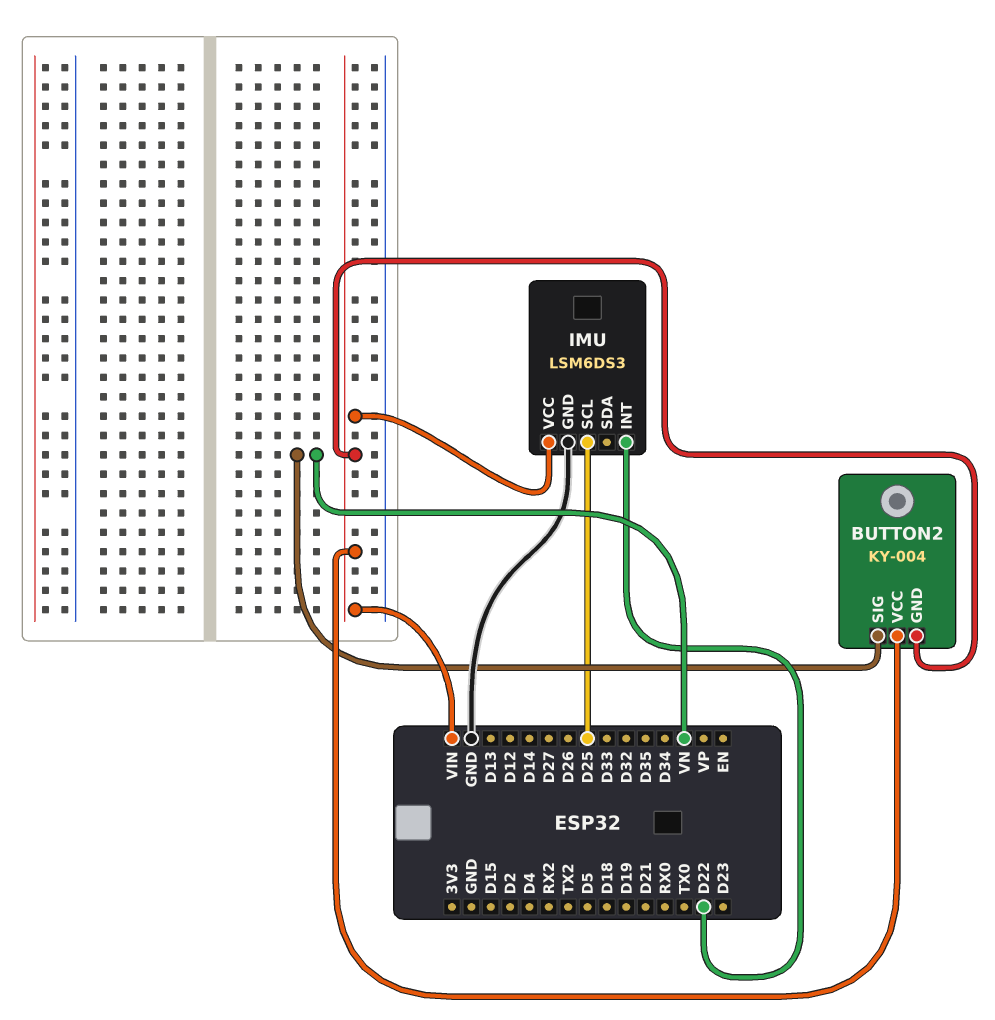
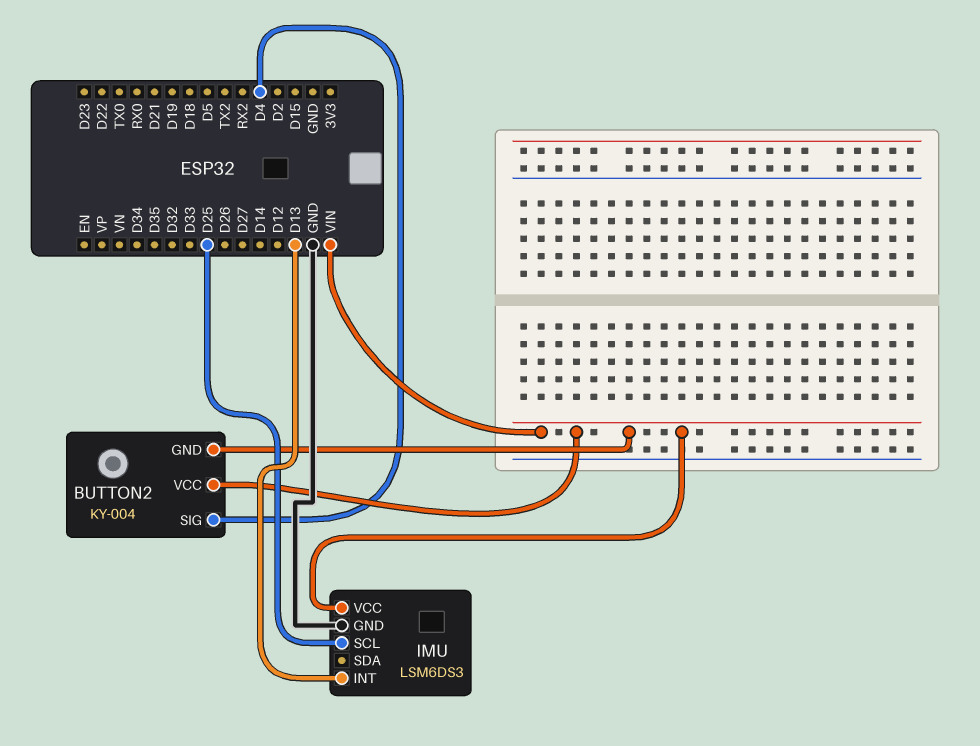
BUTTON2 pin SIG: VN -> D4
IMU pin INT: D22 -> D13

